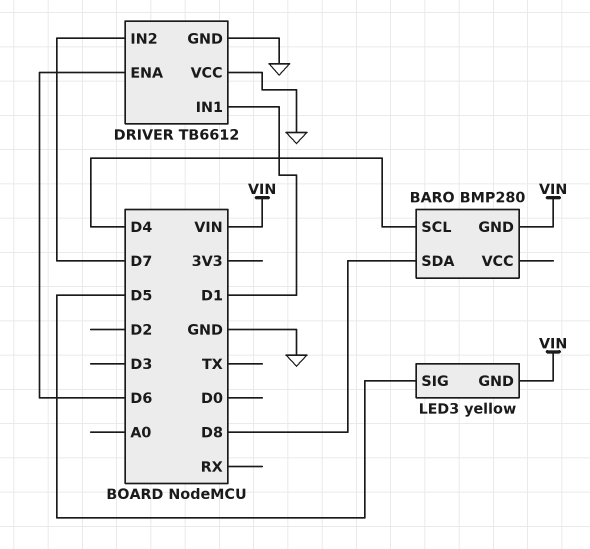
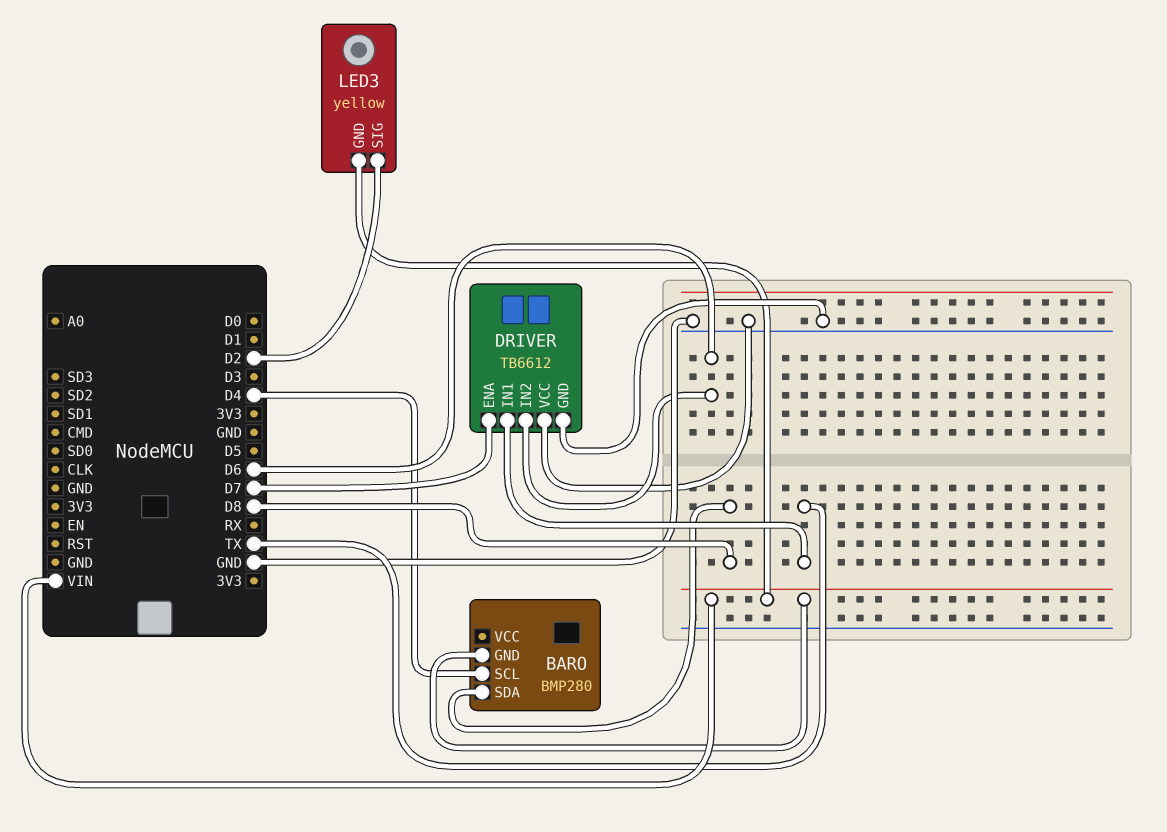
DRIVER pin ENA: D6 -> D7
DRIVER pin IN1: D1 -> TX
DRIVER pin IN2: D7 -> D6
LED3 pin SIG: D5 -> D2

